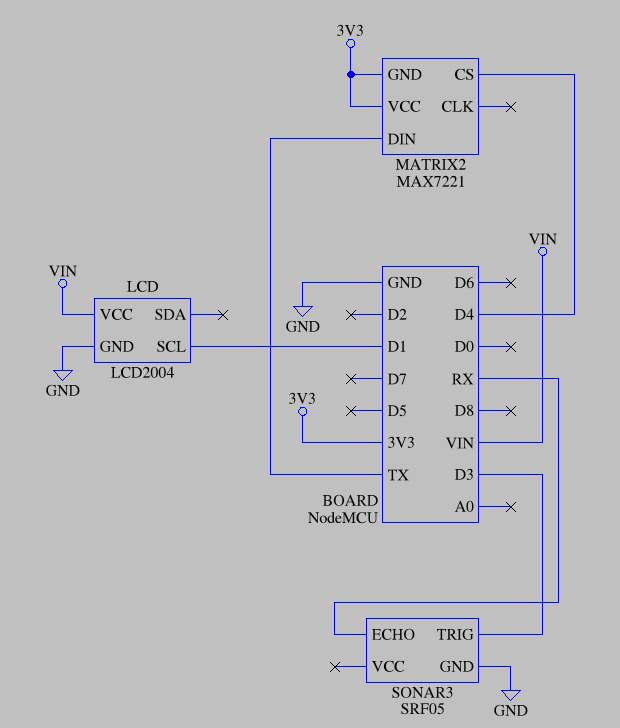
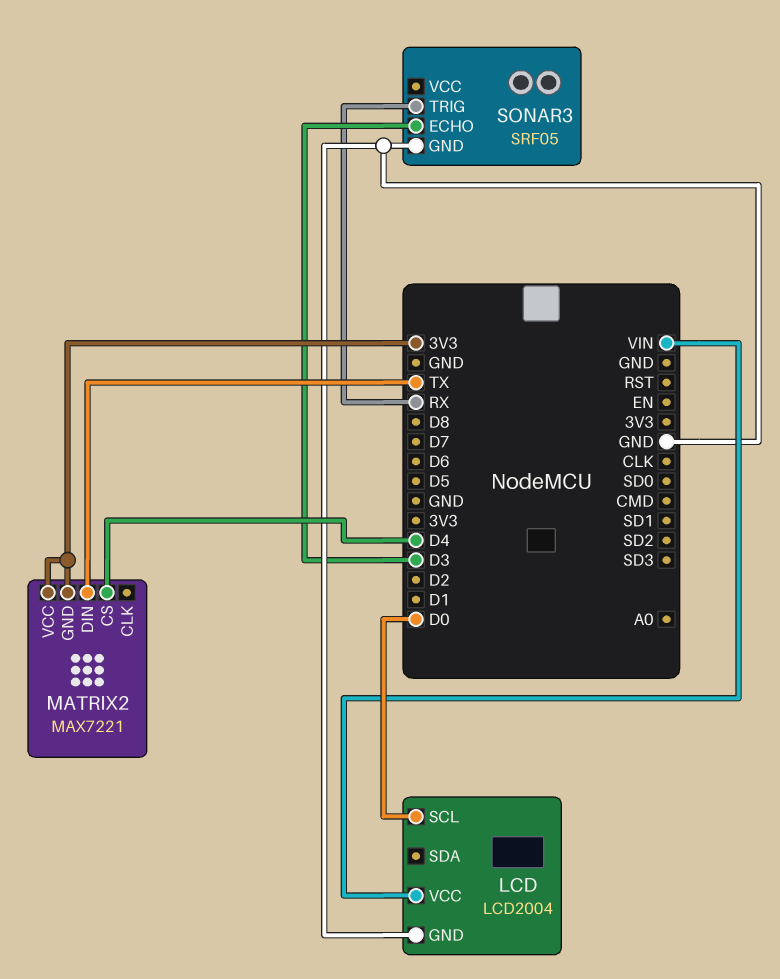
LCD pin SCL: D1 -> D0
SONAR3 pin ECHO: RX -> D3
SONAR3 pin TRIG: D3 -> RX

